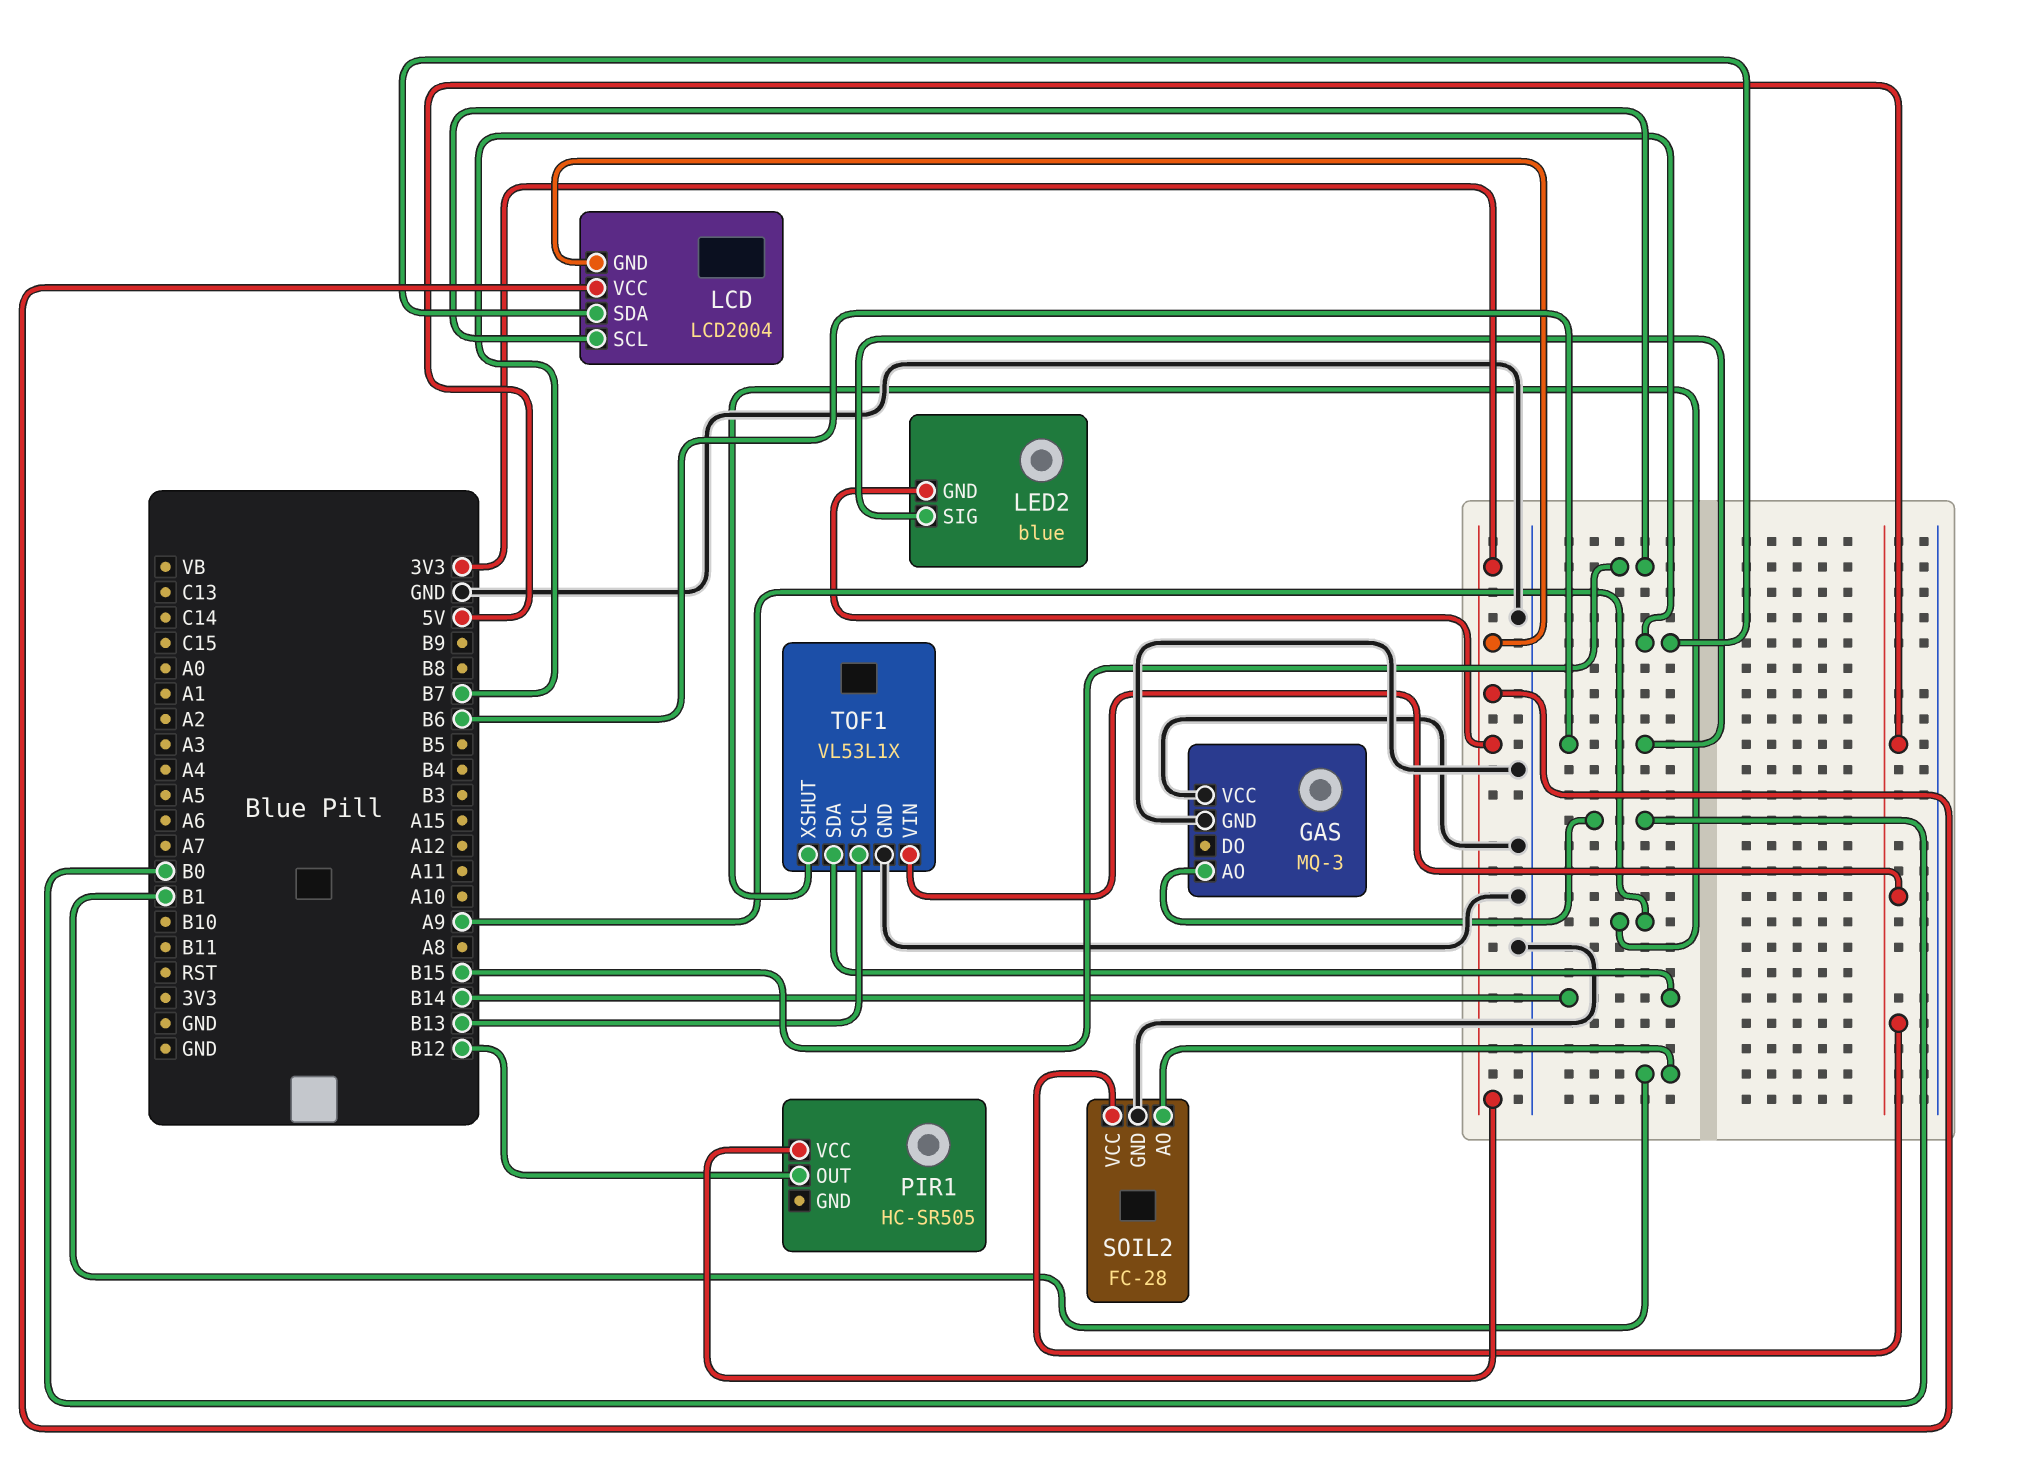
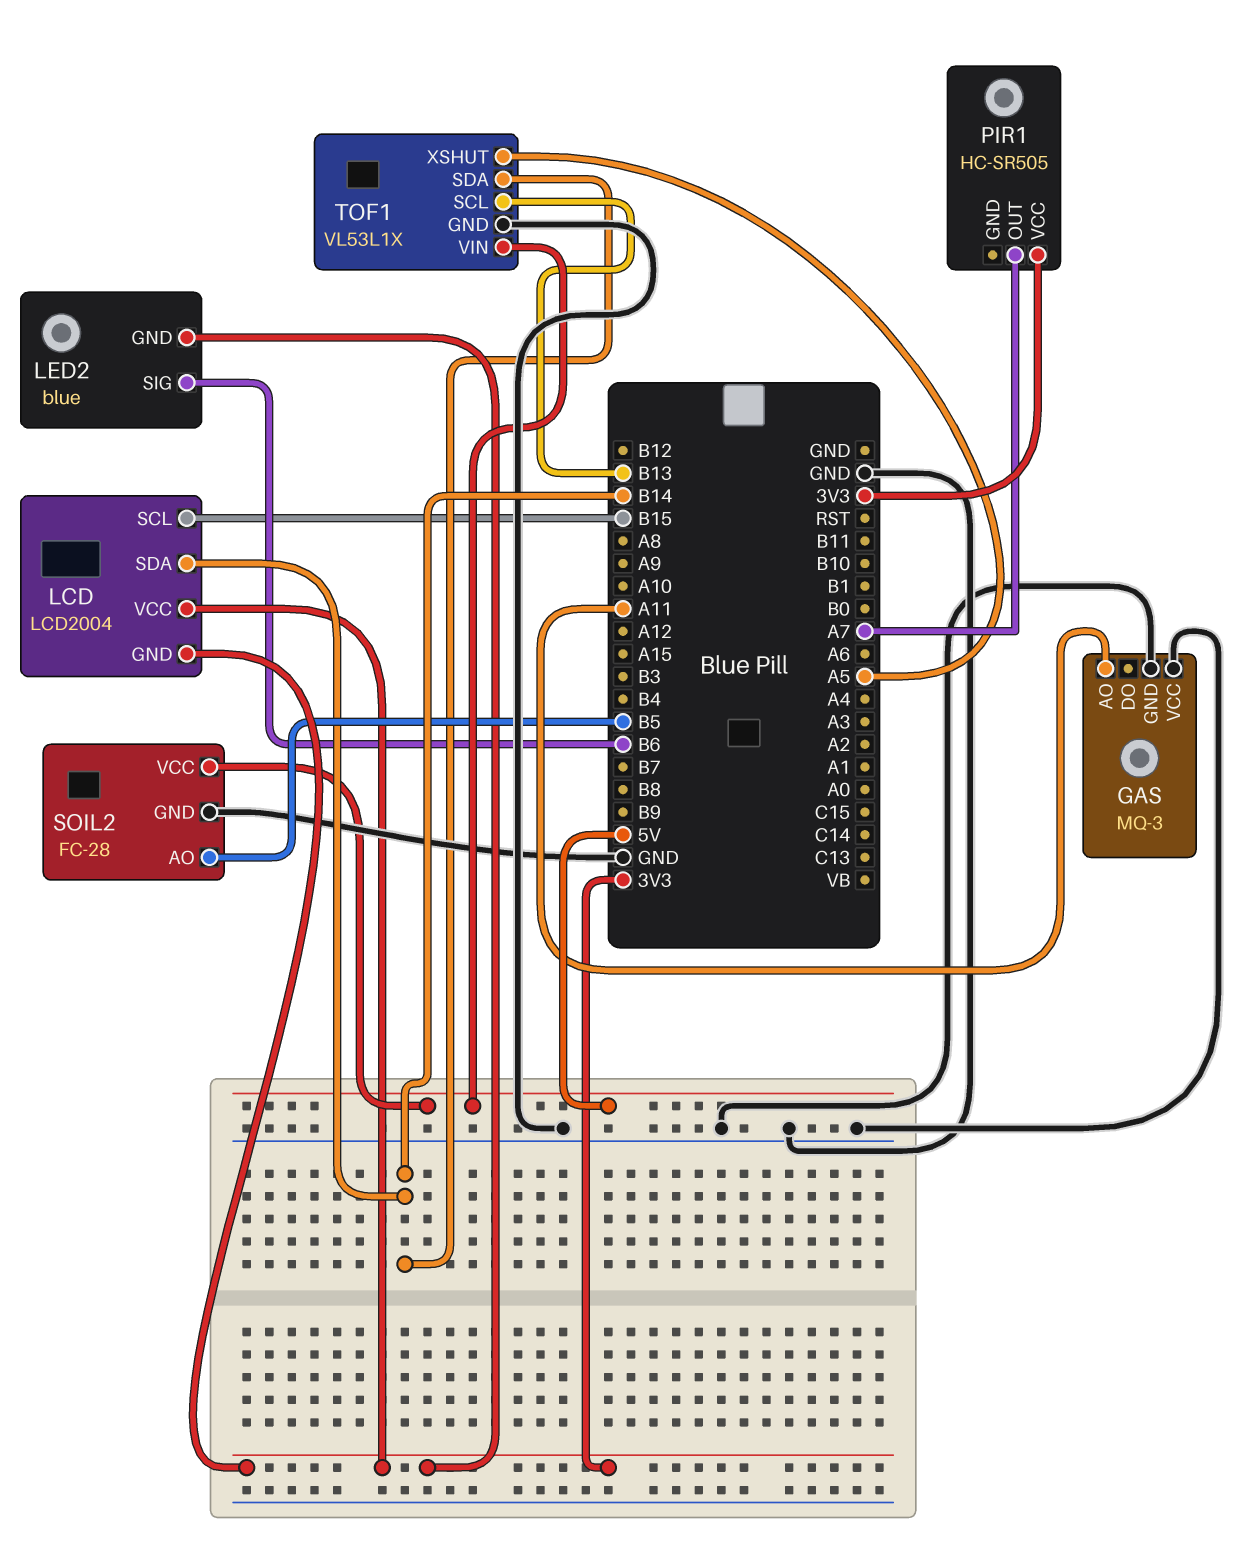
GAS pin AO: B0 -> A11
LCD pin SDA: B7 -> B14
PIR1 pin OUT: B12 -> A7
SOIL2 pin AO: B1 -> B5
TOF1 pin XSHUT: A9 -> A5

